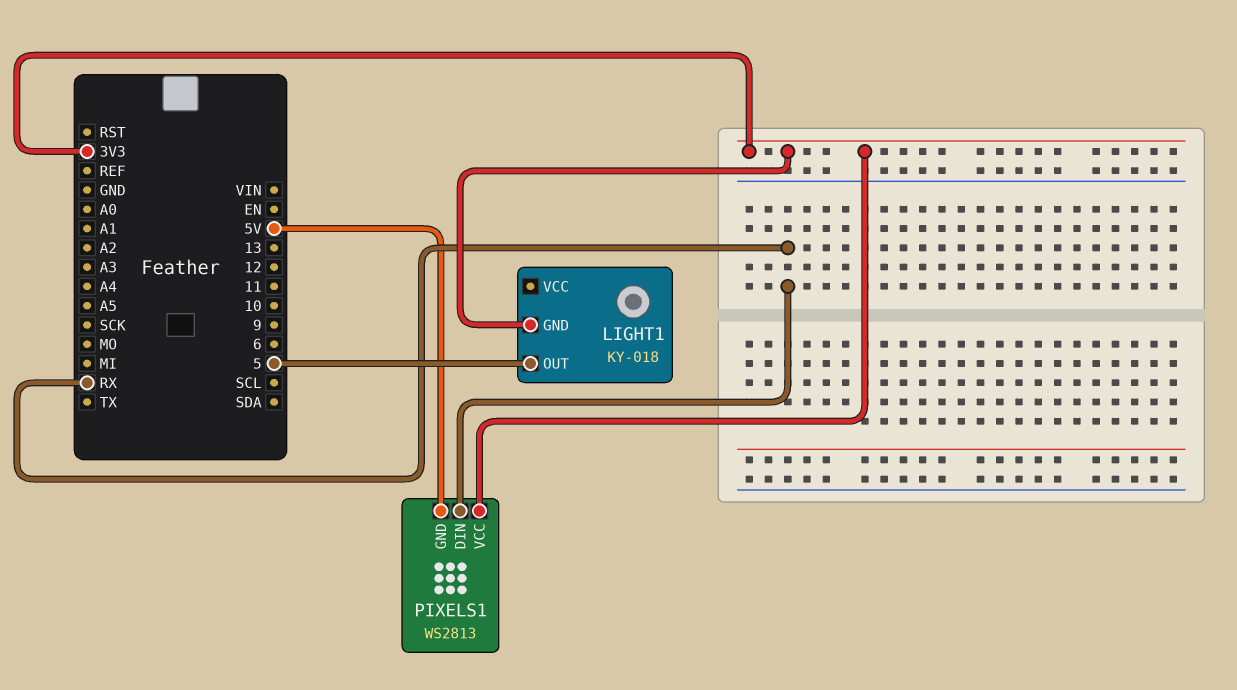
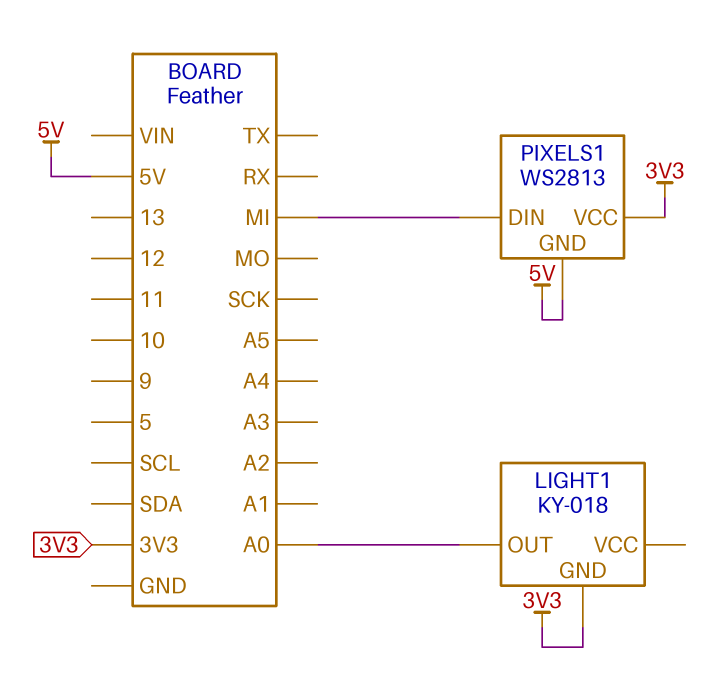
LIGHT1 pin OUT: 5 -> A0
PIXELS1 pin DIN: RX -> MI

